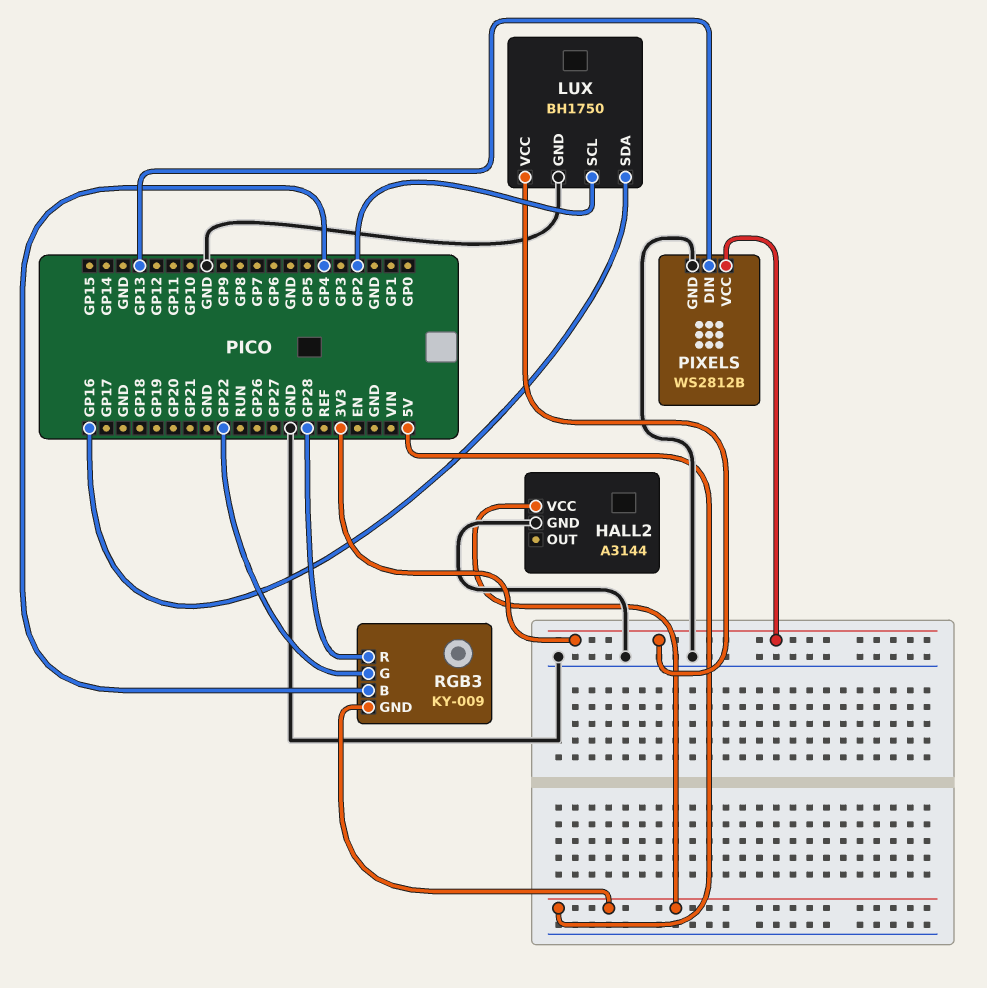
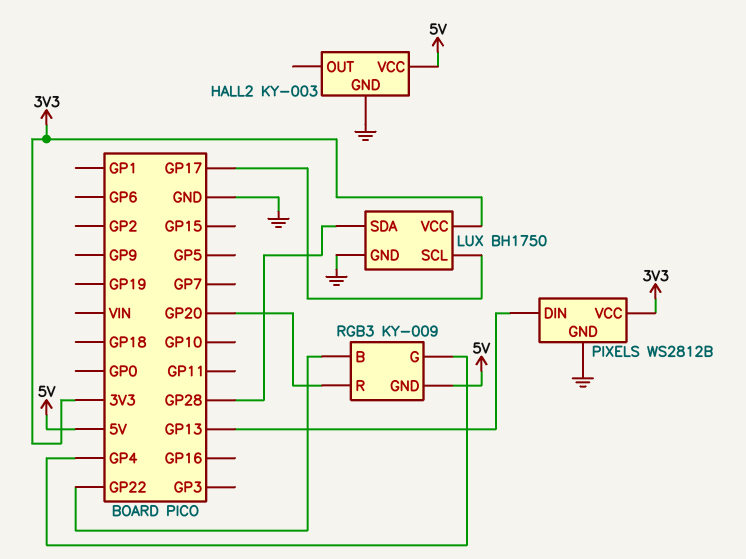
HALL2: A3144 -> KY-003
LUX pin SCL: GP2 -> GP17
LUX pin SDA: GP16 -> GP28
RGB3 pin B: GP4 -> GP22
RGB3 pin G: GP22 -> GP4
RGB3 pin R: GP28 -> GP20

